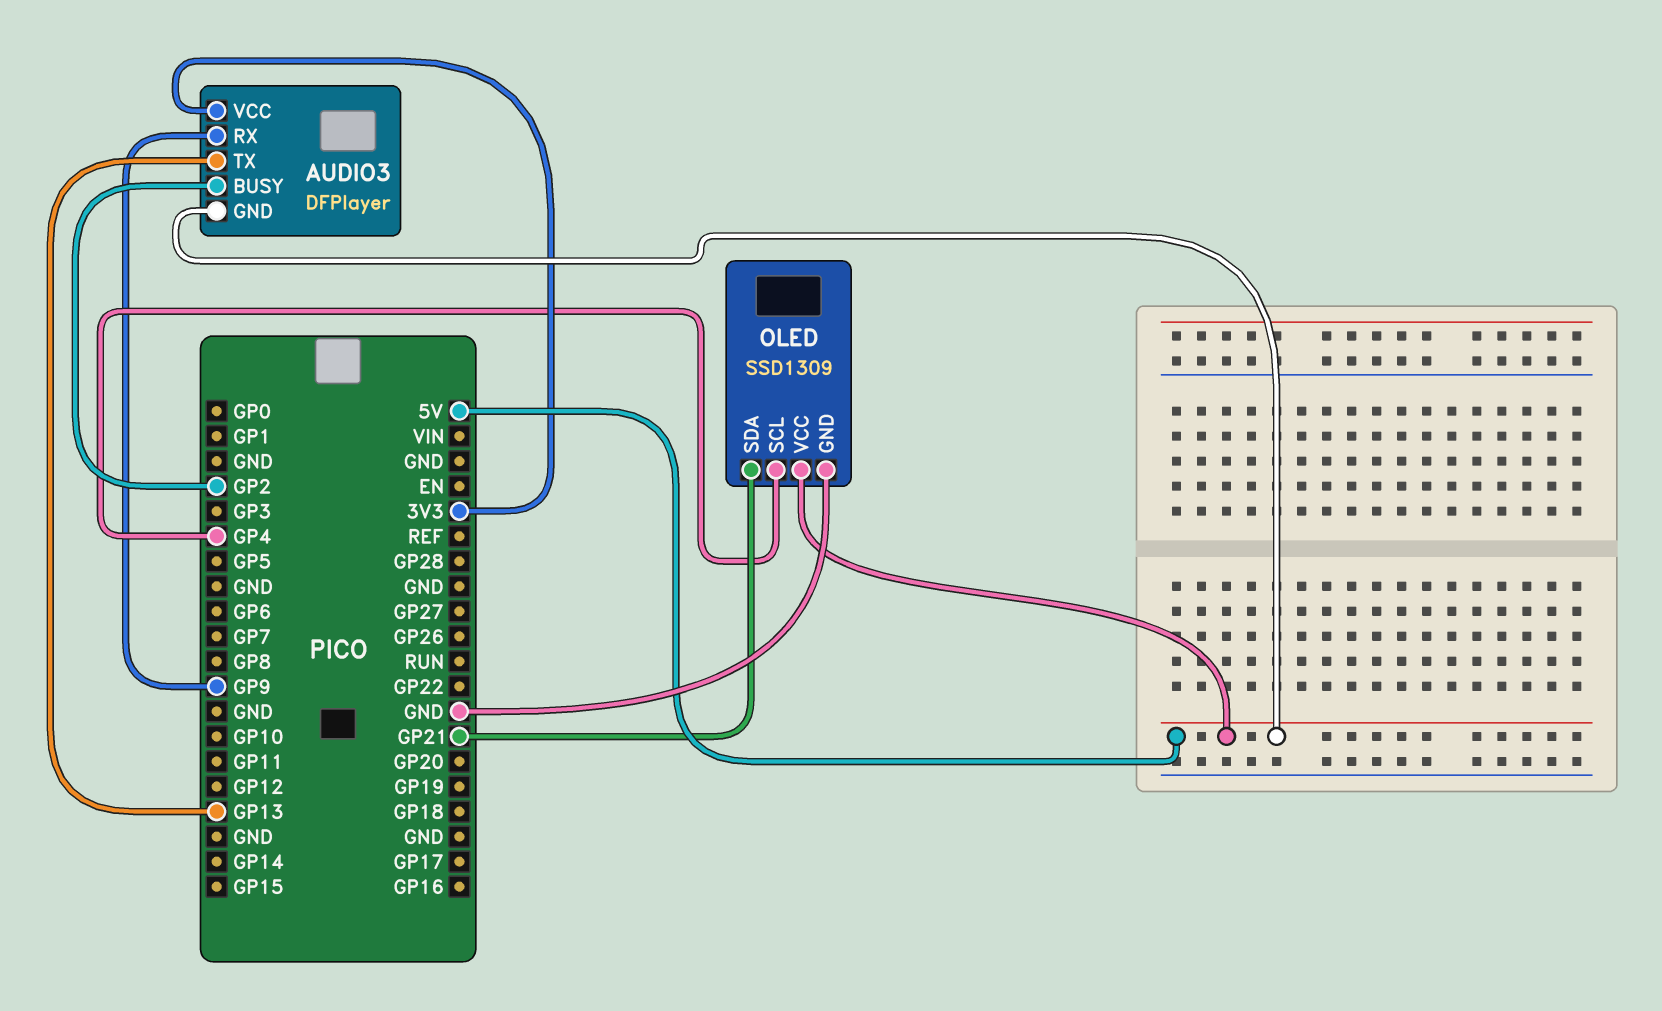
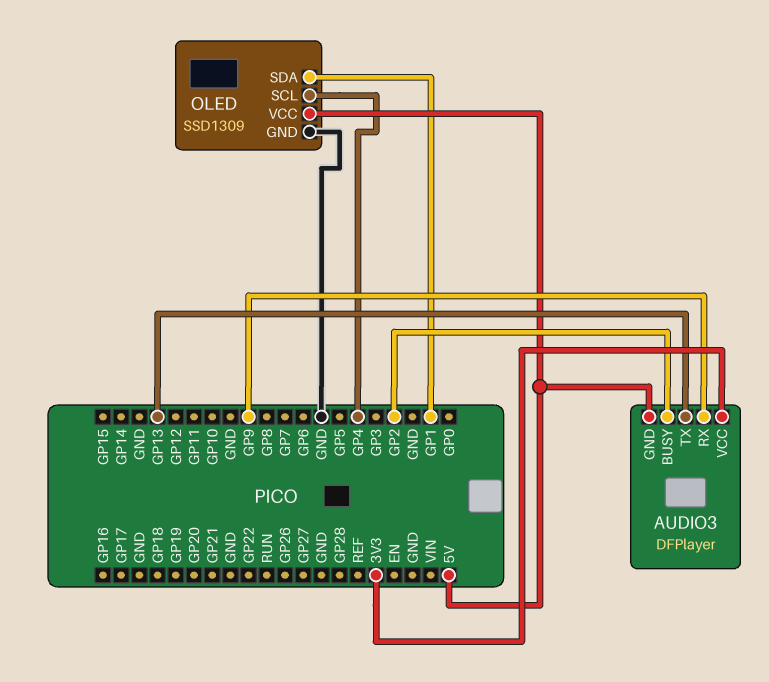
OLED pin SDA: GP21 -> GP1

